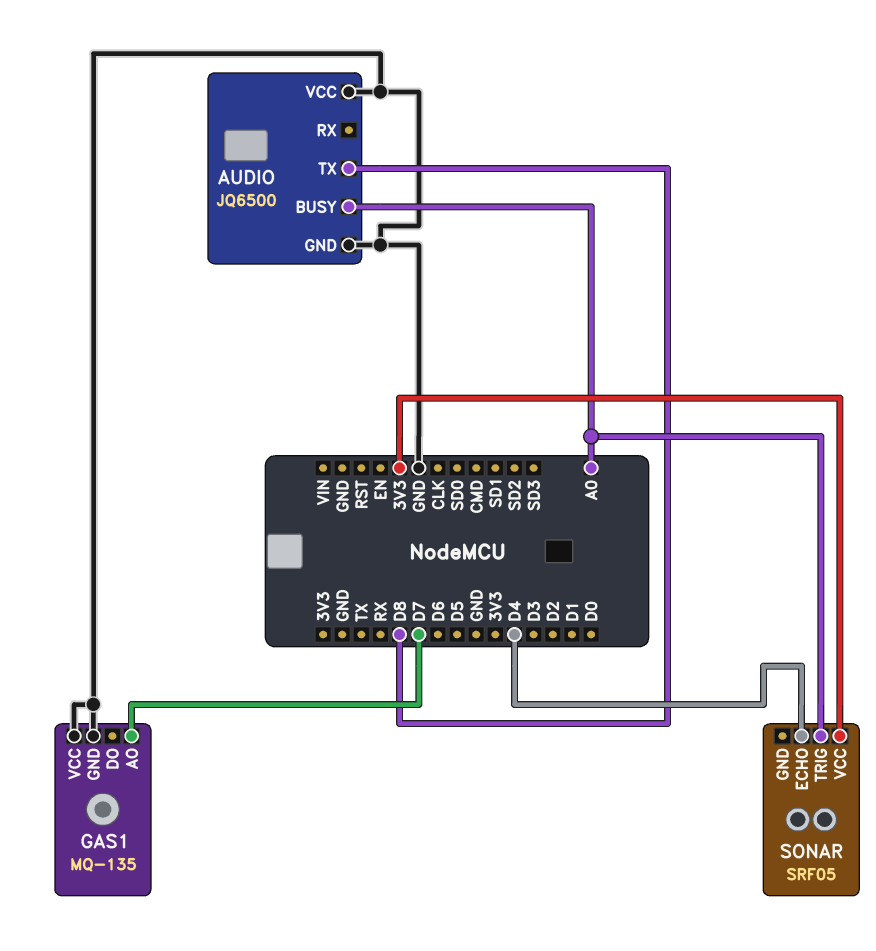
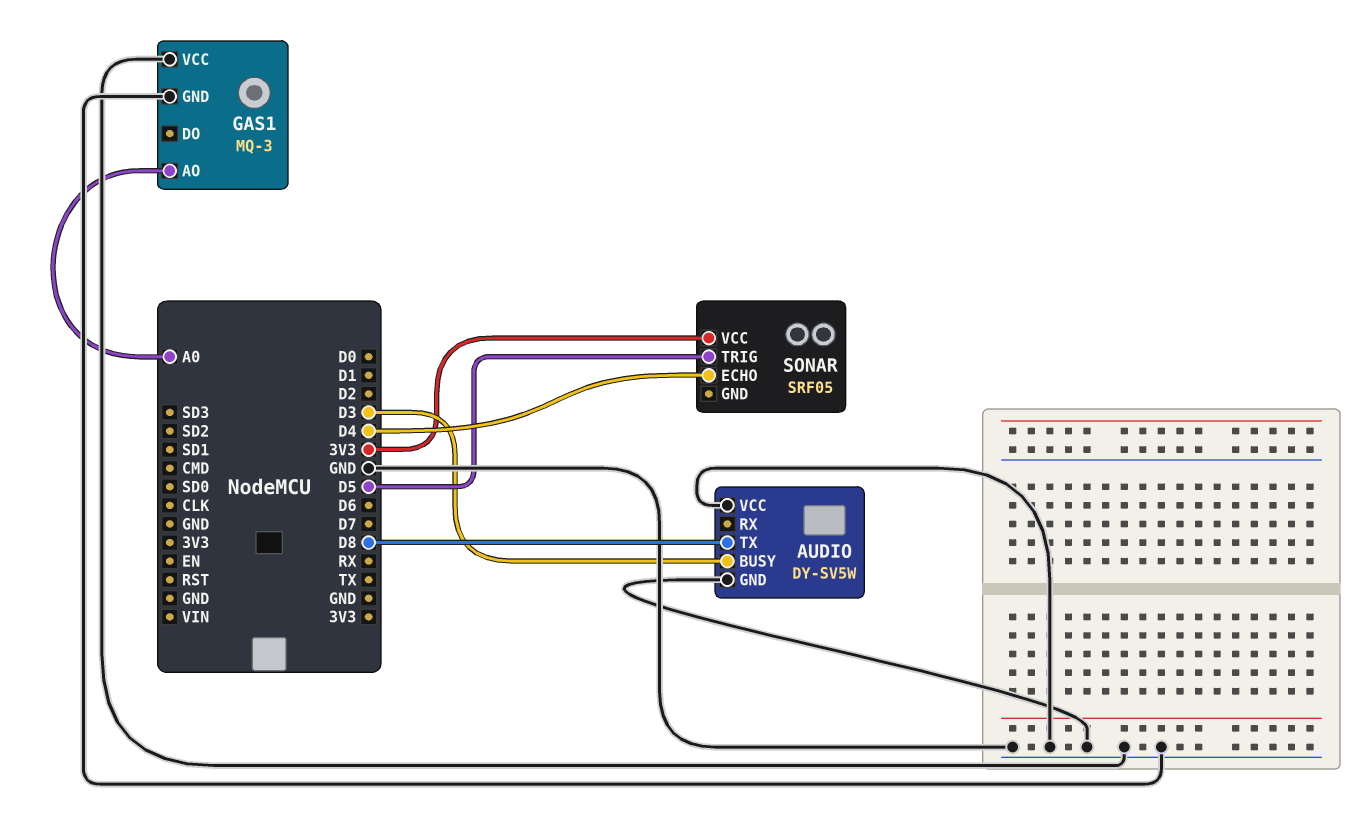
AUDIO: JQ6500 -> DY-SV5W
AUDIO pin BUSY: A0 -> D3
GAS1: MQ-135 -> MQ-3
GAS1 pin AO: D7 -> A0
SONAR pin TRIG: A0 -> D5

